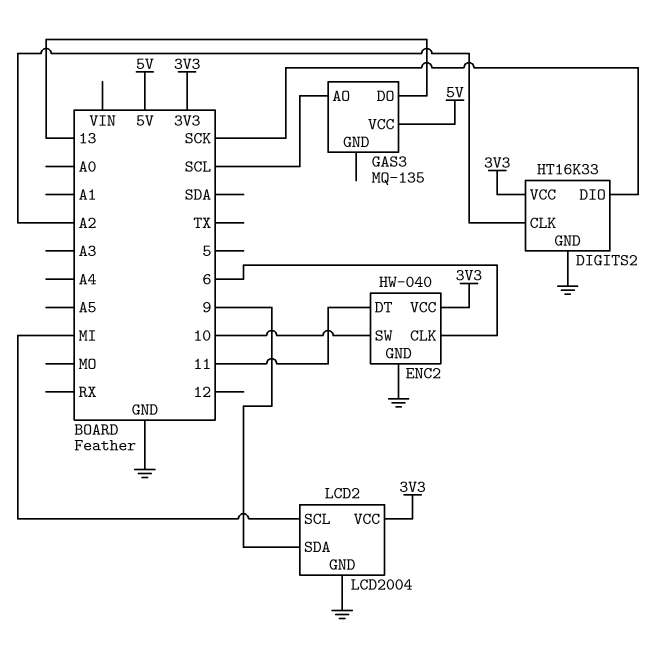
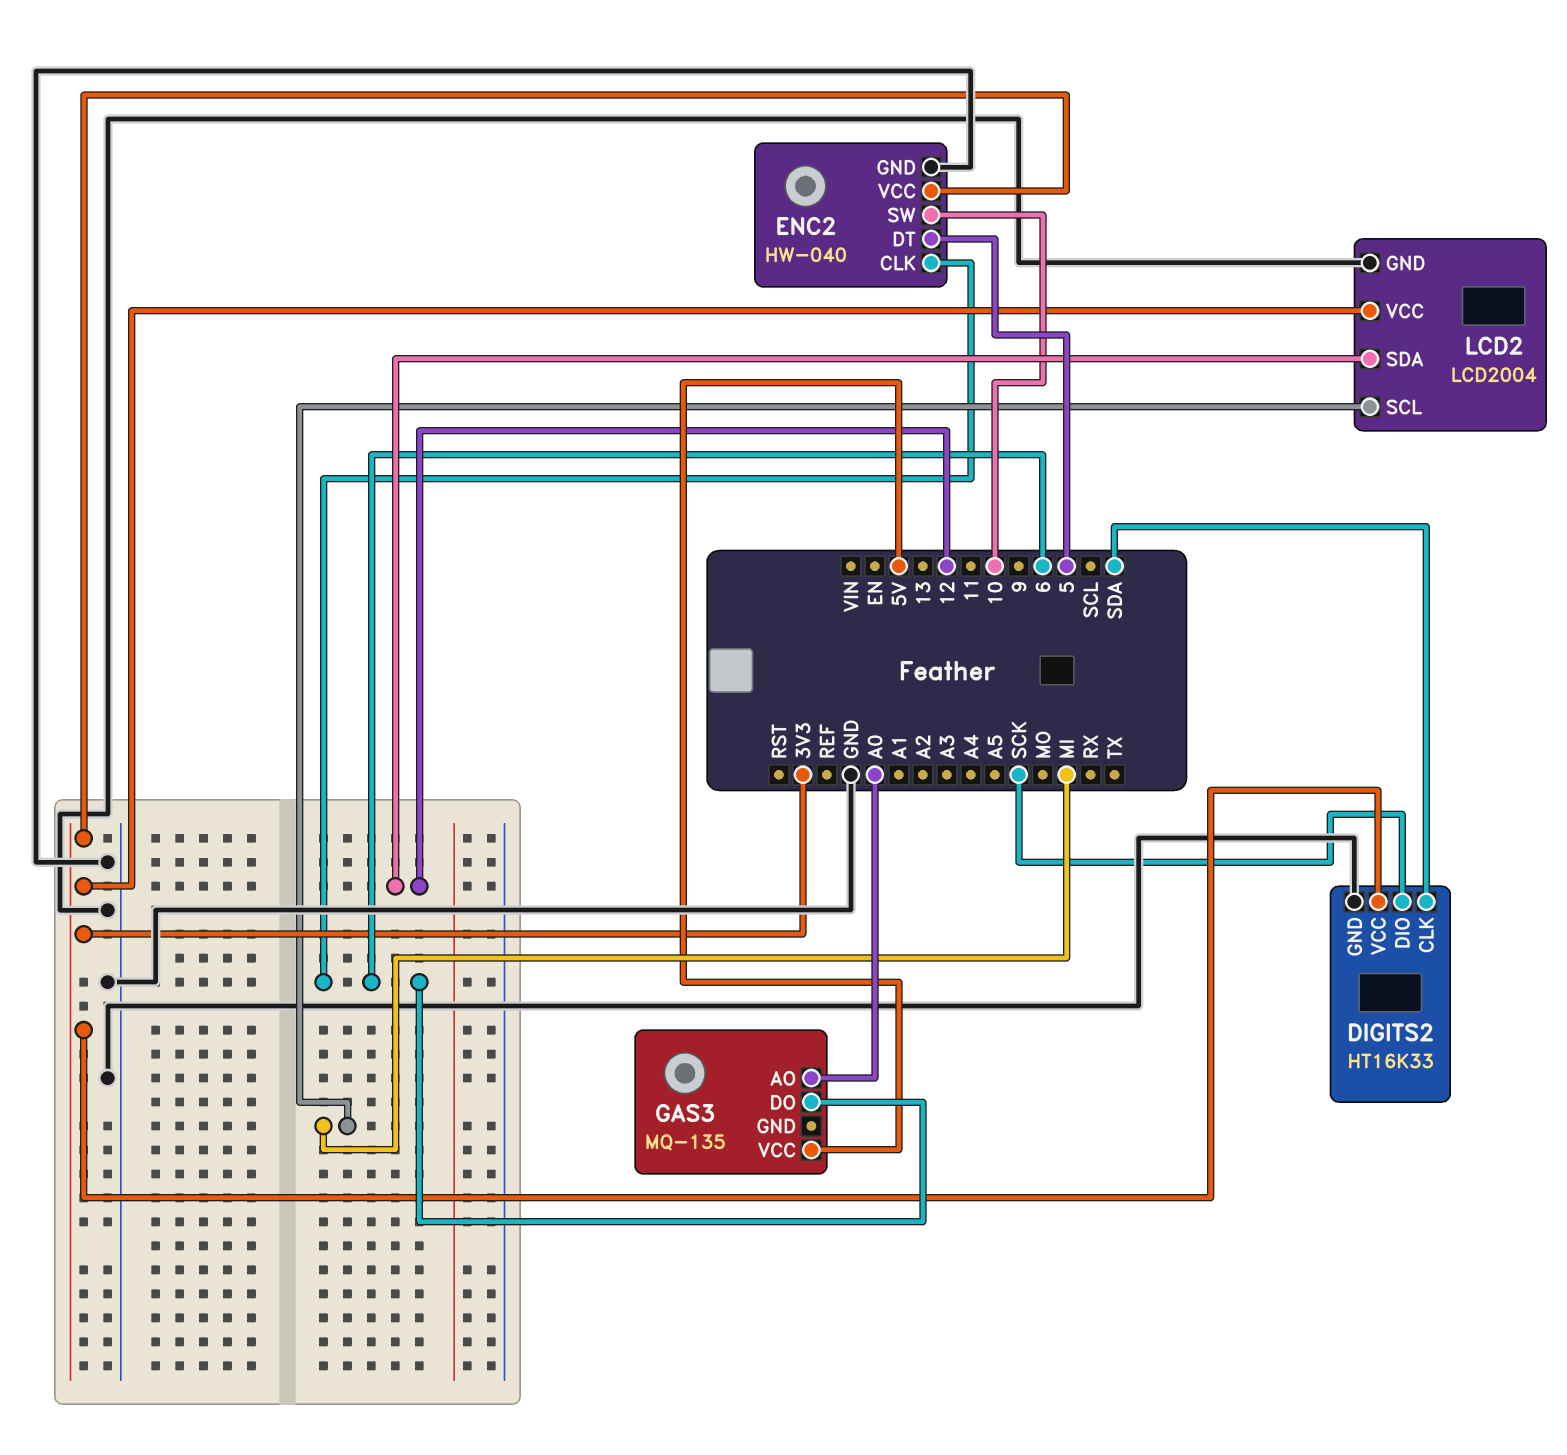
DIGITS2 pin CLK: A2 -> SDA
ENC2 pin DT: 11 -> 5
GAS3 pin AO: SCL -> A0
GAS3 pin DO: 13 -> 6
LCD2 pin SDA: 9 -> 12

